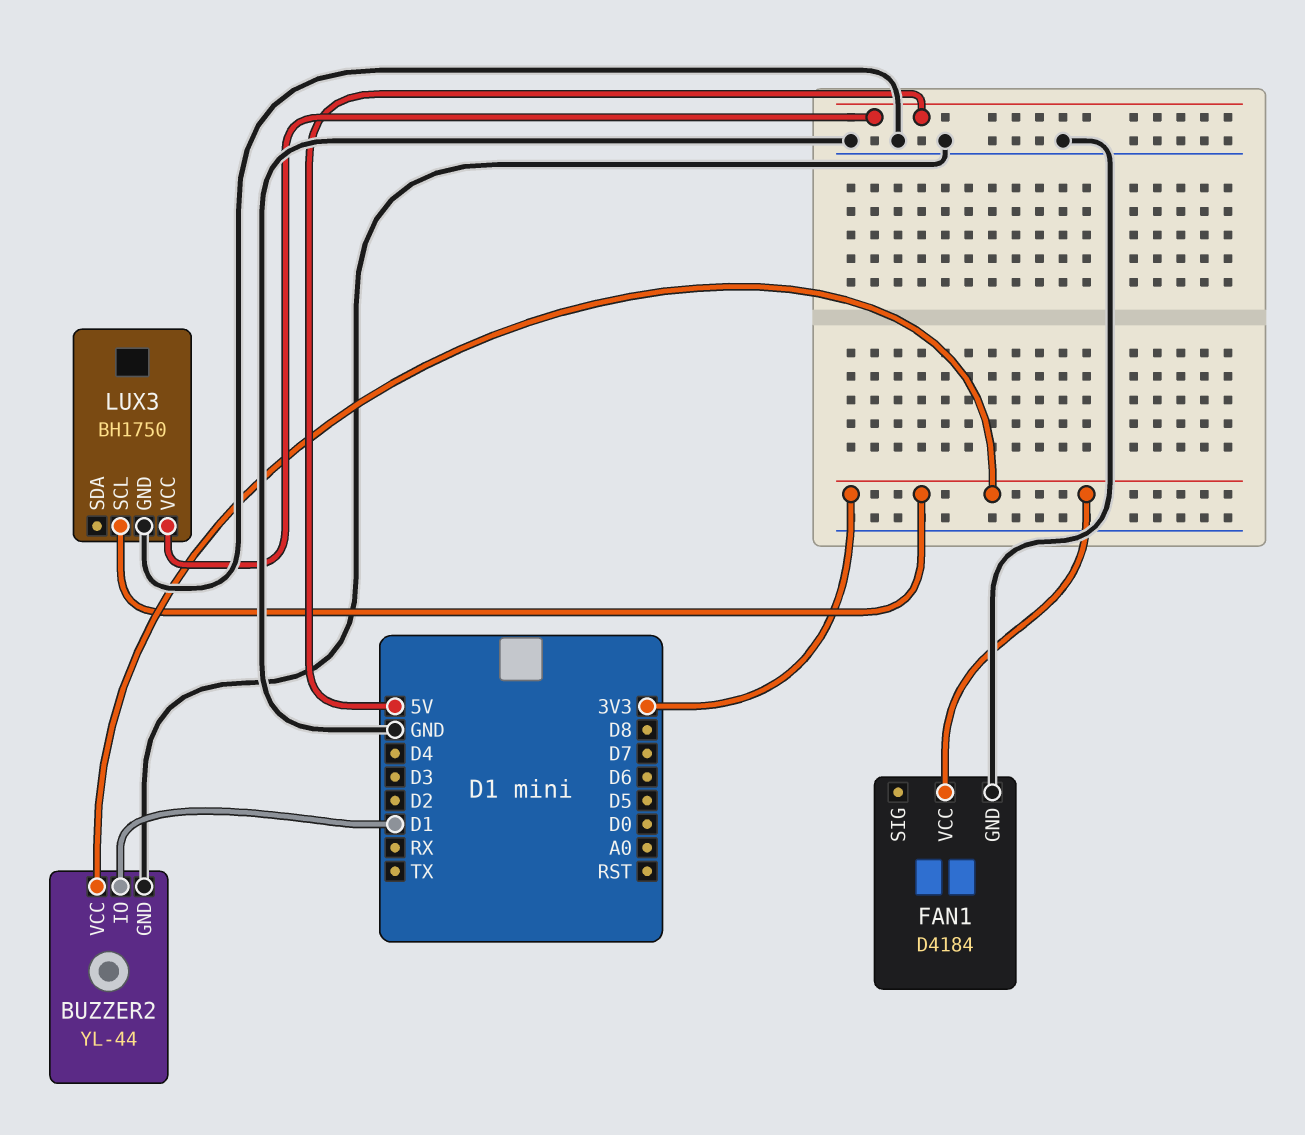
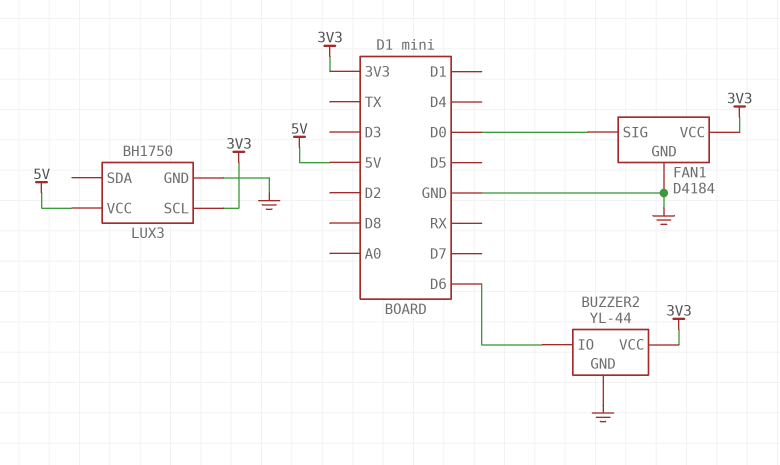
BUZZER2 pin IO: D1 -> D6
FAN1 pin SIG: none -> D0

